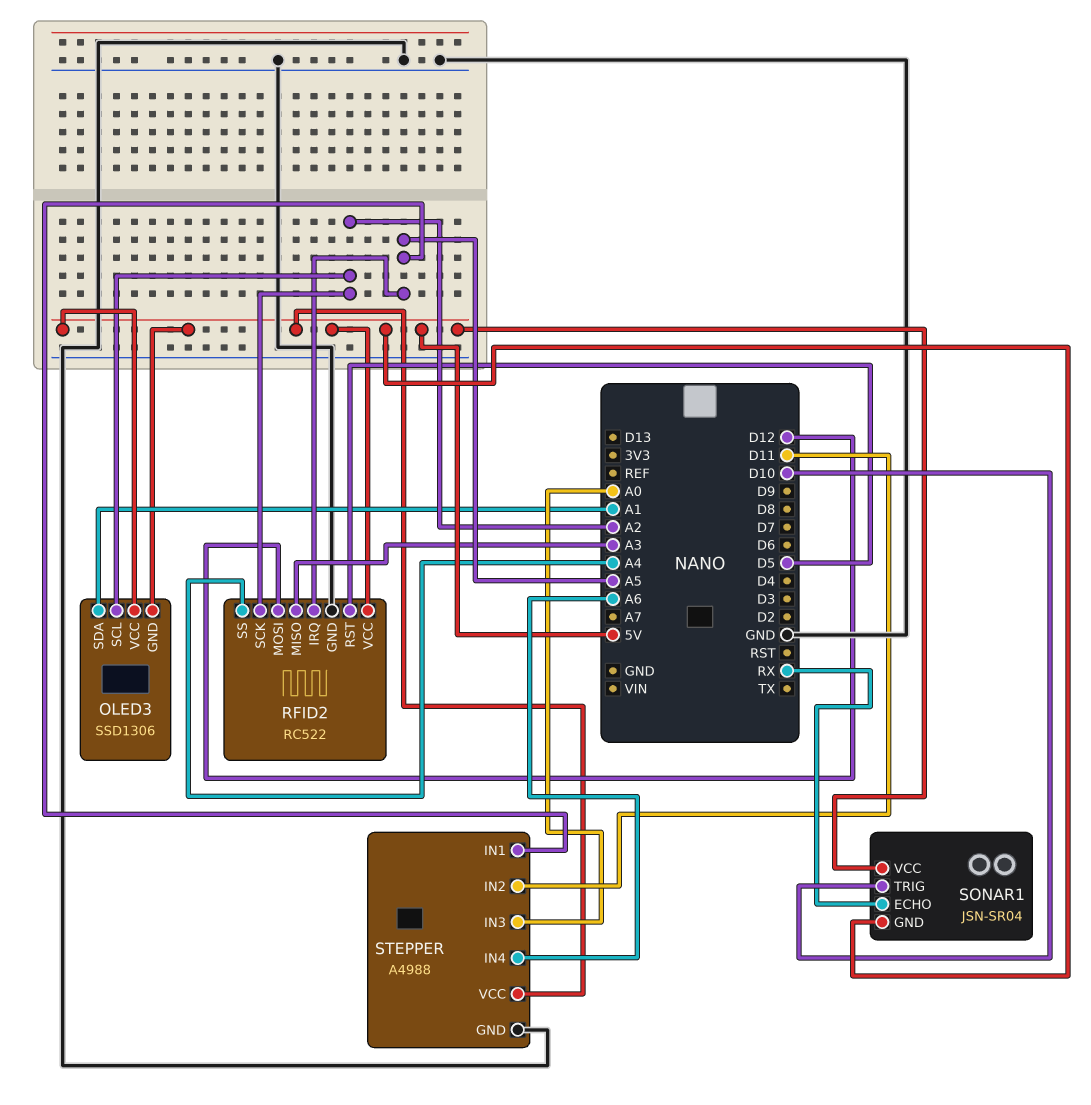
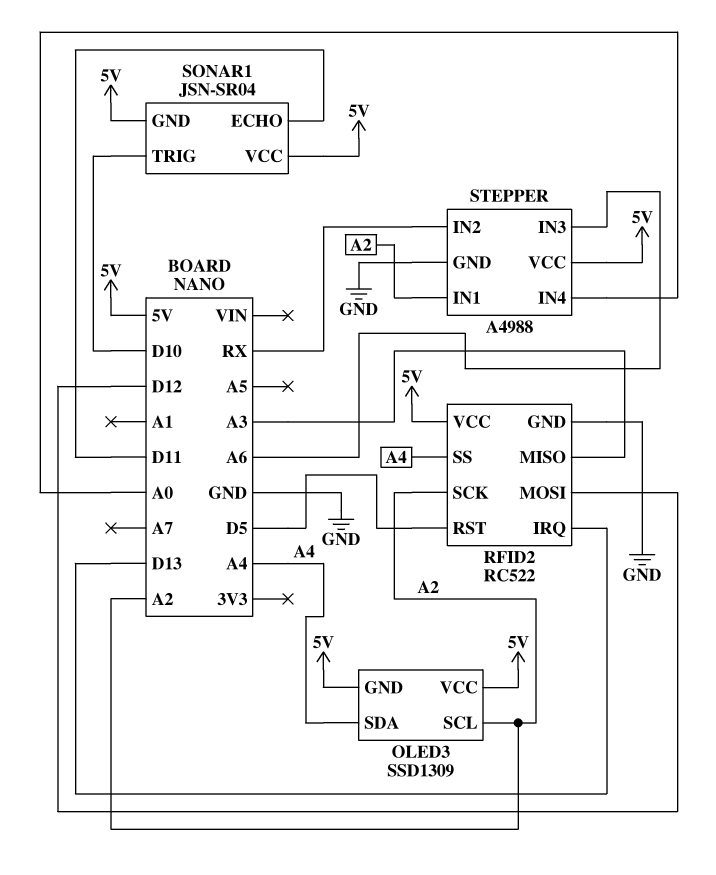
OLED3: SSD1306 -> SSD1309
OLED3 pin SDA: A1 -> A4
RFID2 pin IRQ: A5 -> D13
SONAR1 pin ECHO: RX -> D11
STEPPER pin IN1: A5 -> A2
STEPPER pin IN2: D11 -> RX
STEPPER pin IN3: A0 -> A6
STEPPER pin IN4: A6 -> A0

